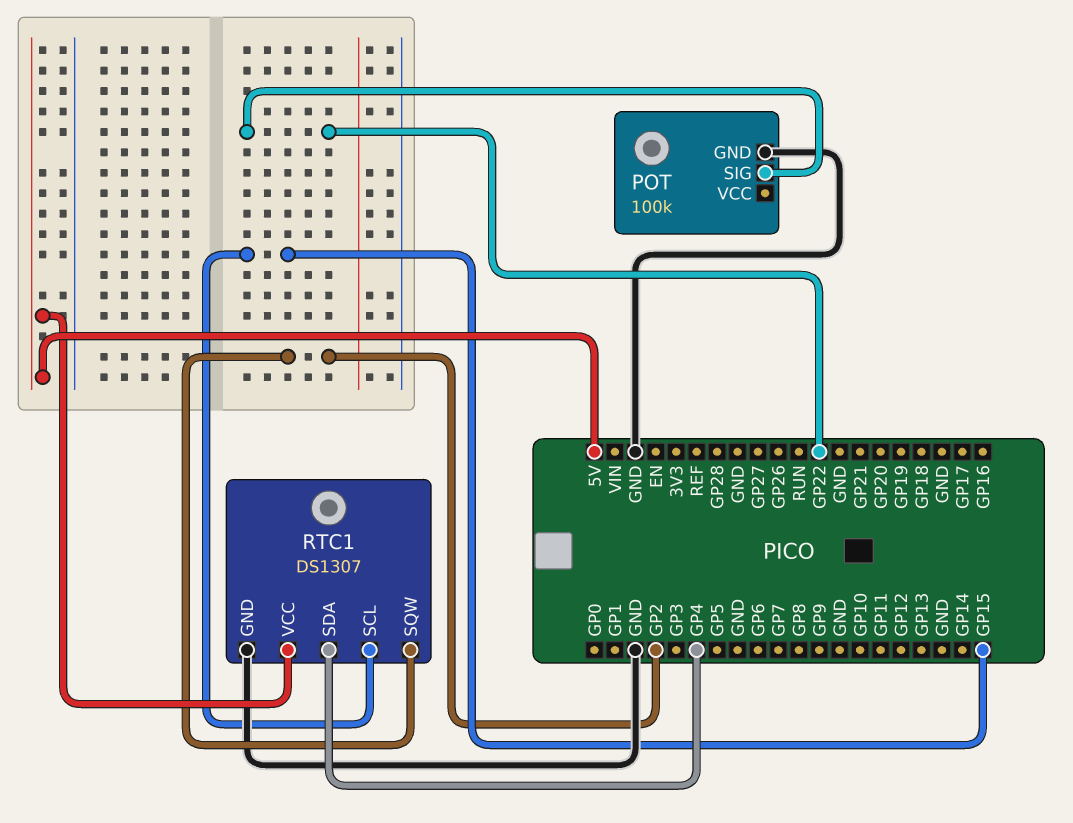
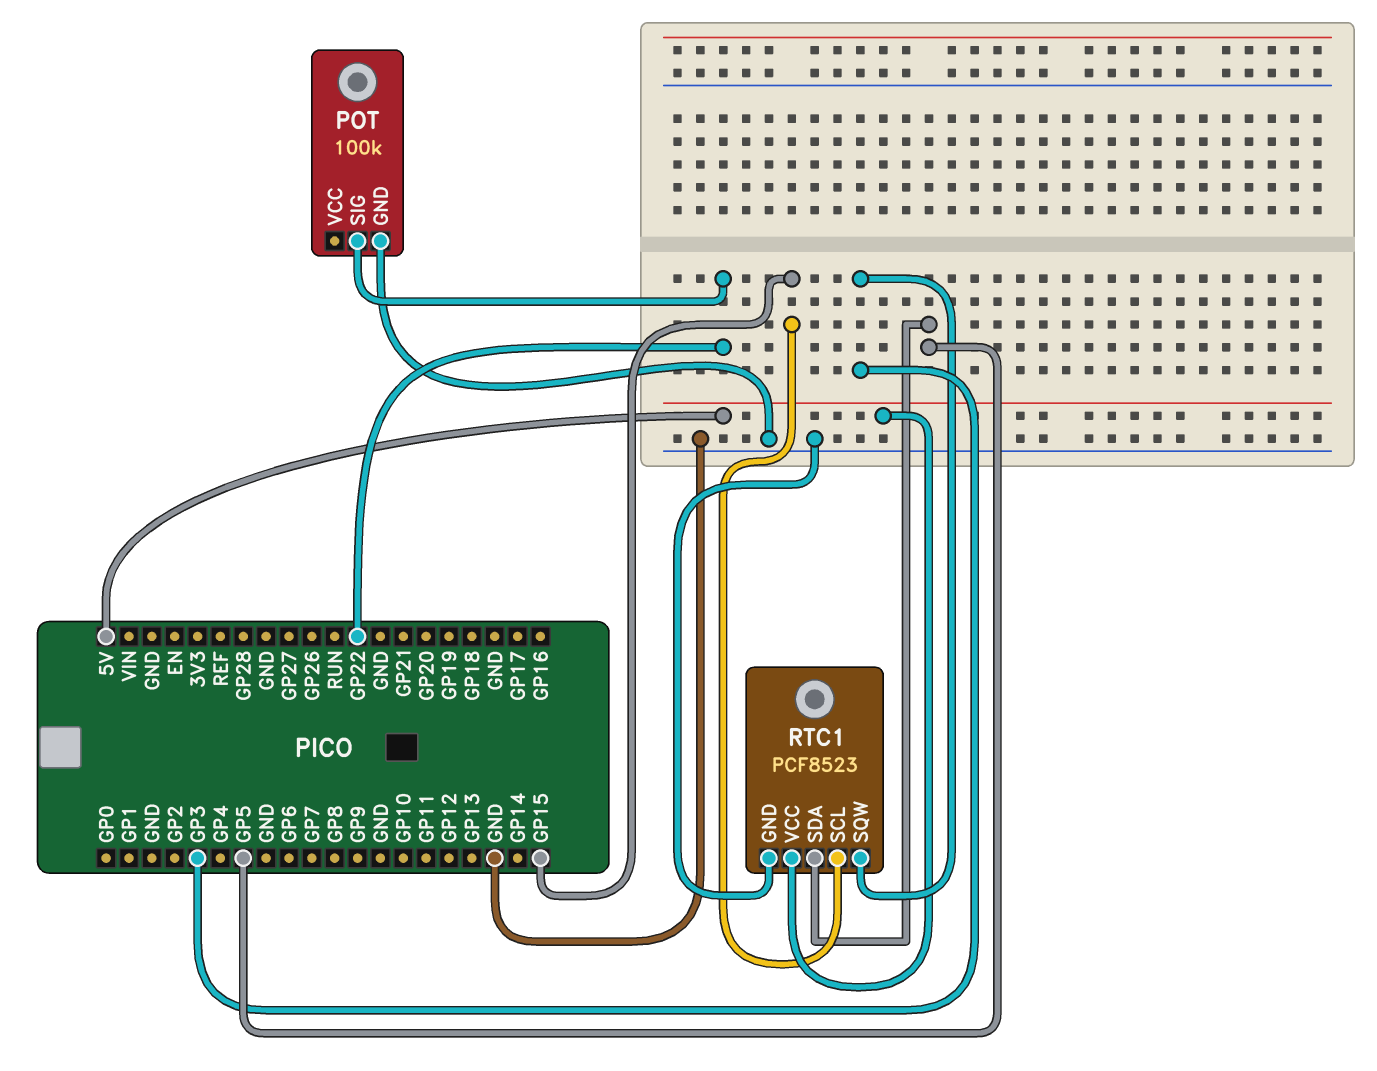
RTC1: DS1307 -> PCF8523
RTC1 pin SDA: GP4 -> GP5
RTC1 pin SQW: GP2 -> GP3

